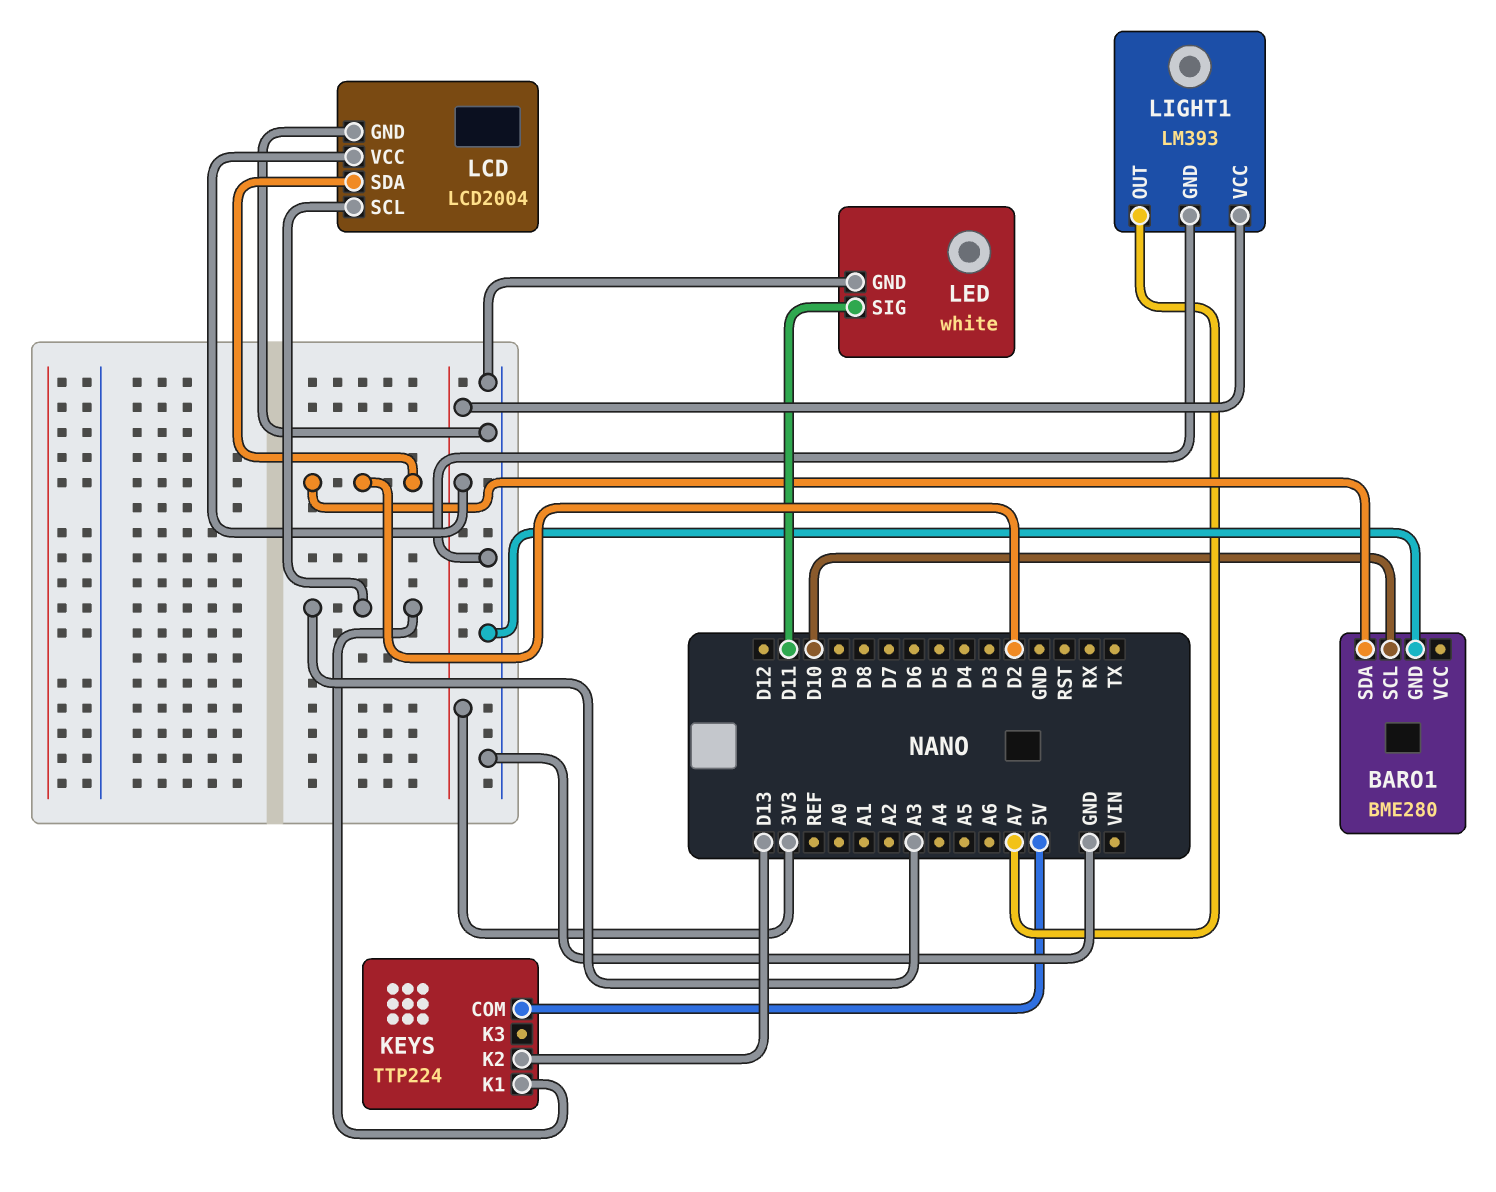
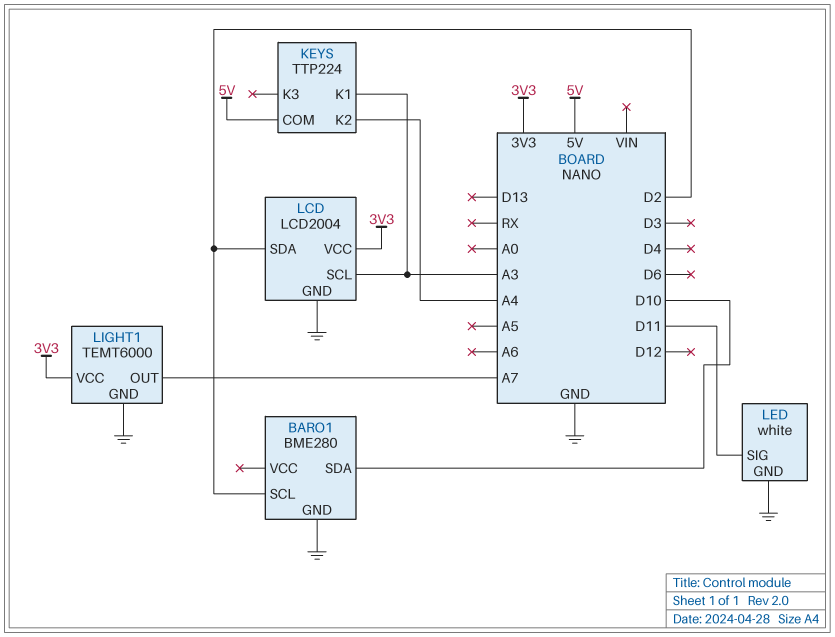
BARO1 pin SCL: D10 -> D2
BARO1 pin SDA: D2 -> D10
KEYS pin K2: D13 -> A4
LIGHT1: LM393 -> TEMT6000

